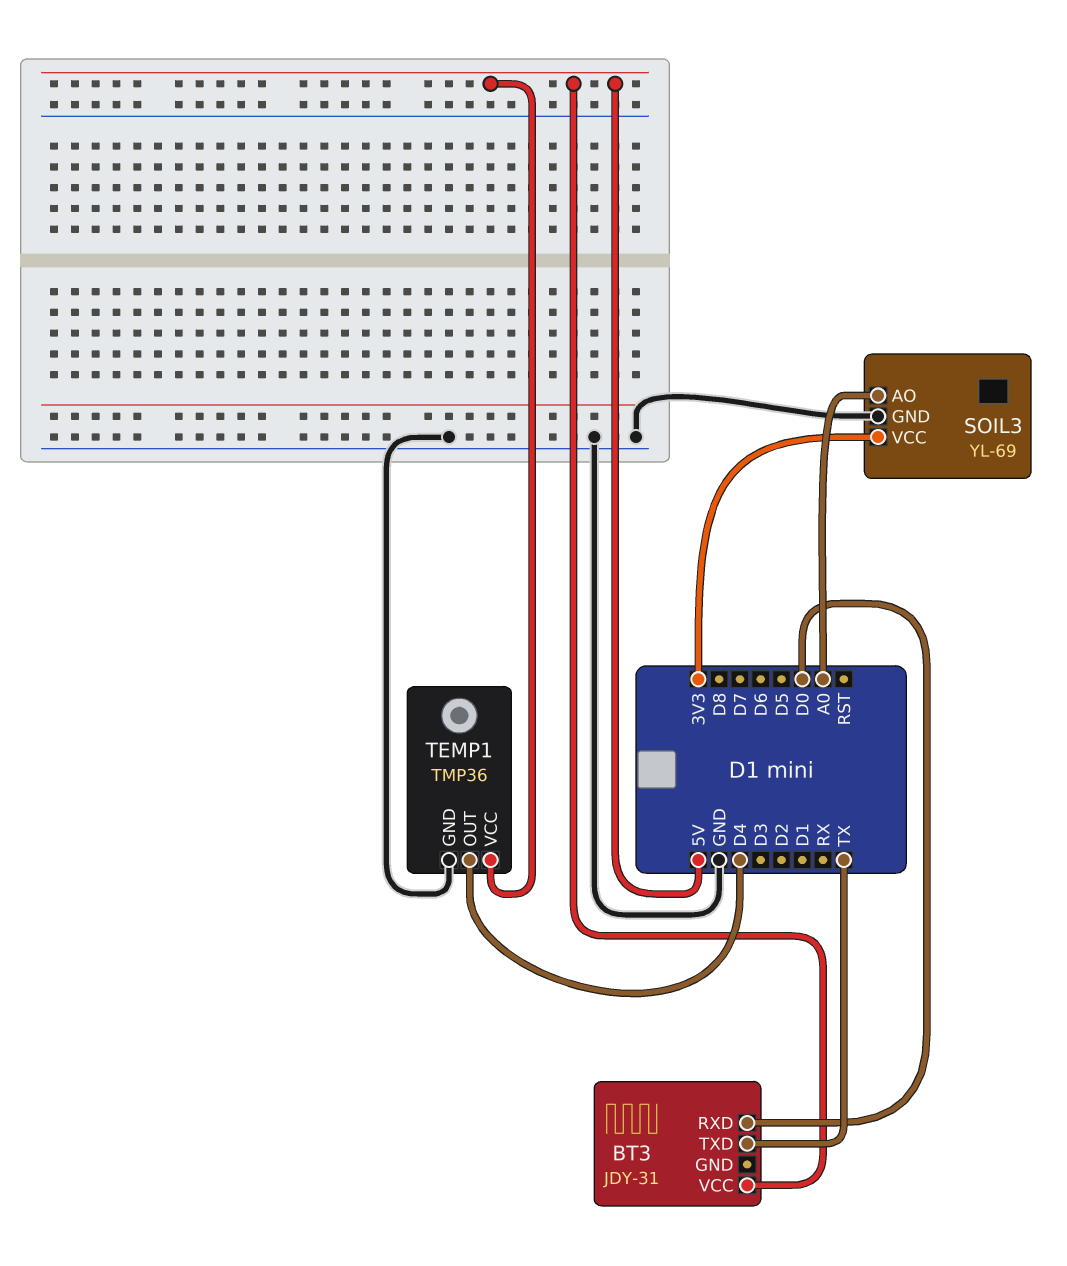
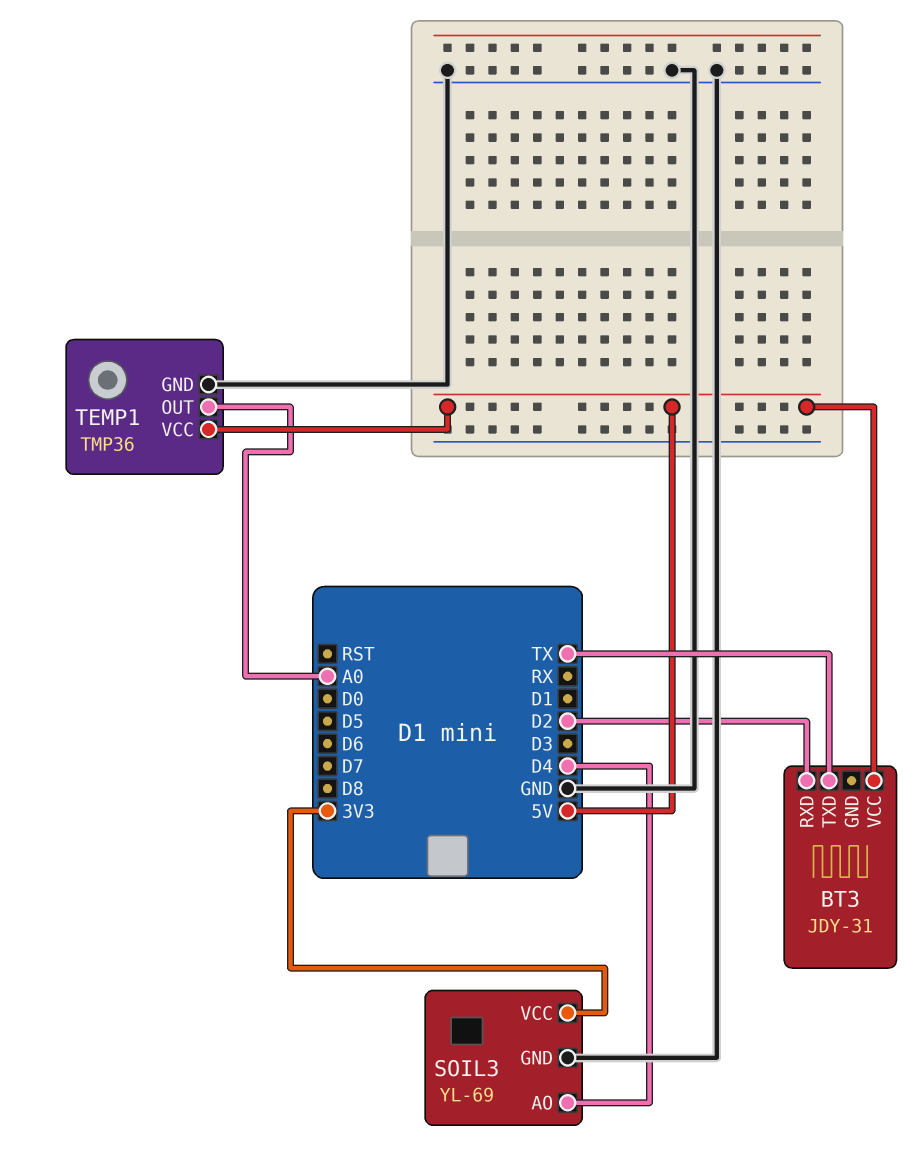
BT3 pin RXD: D0 -> D2
SOIL3 pin AO: A0 -> D4
TEMP1 pin OUT: D4 -> A0

